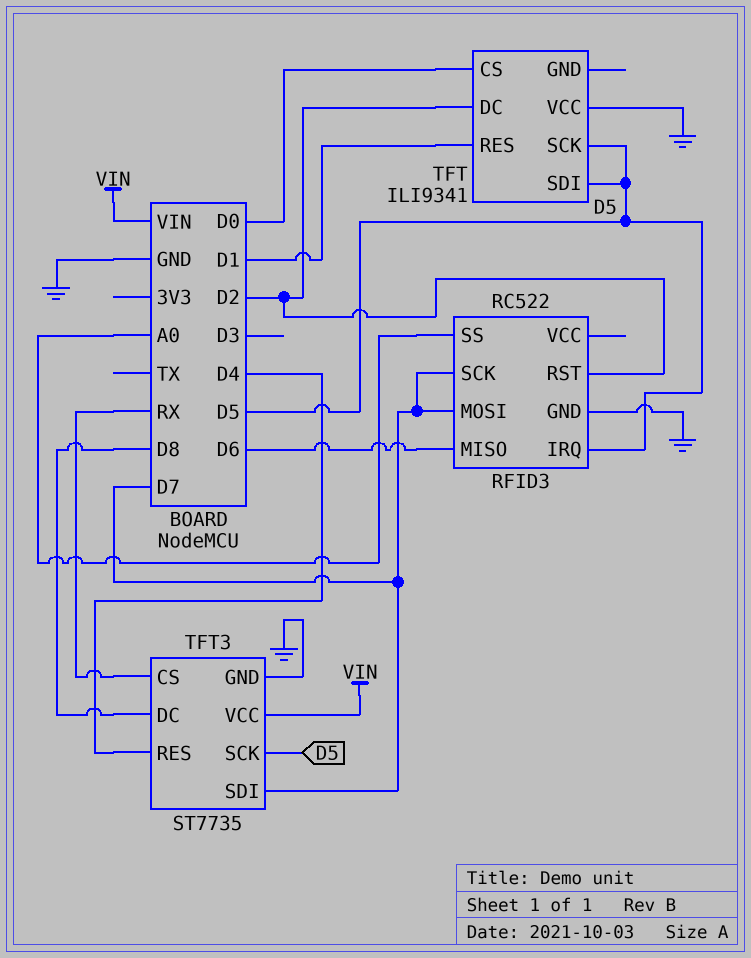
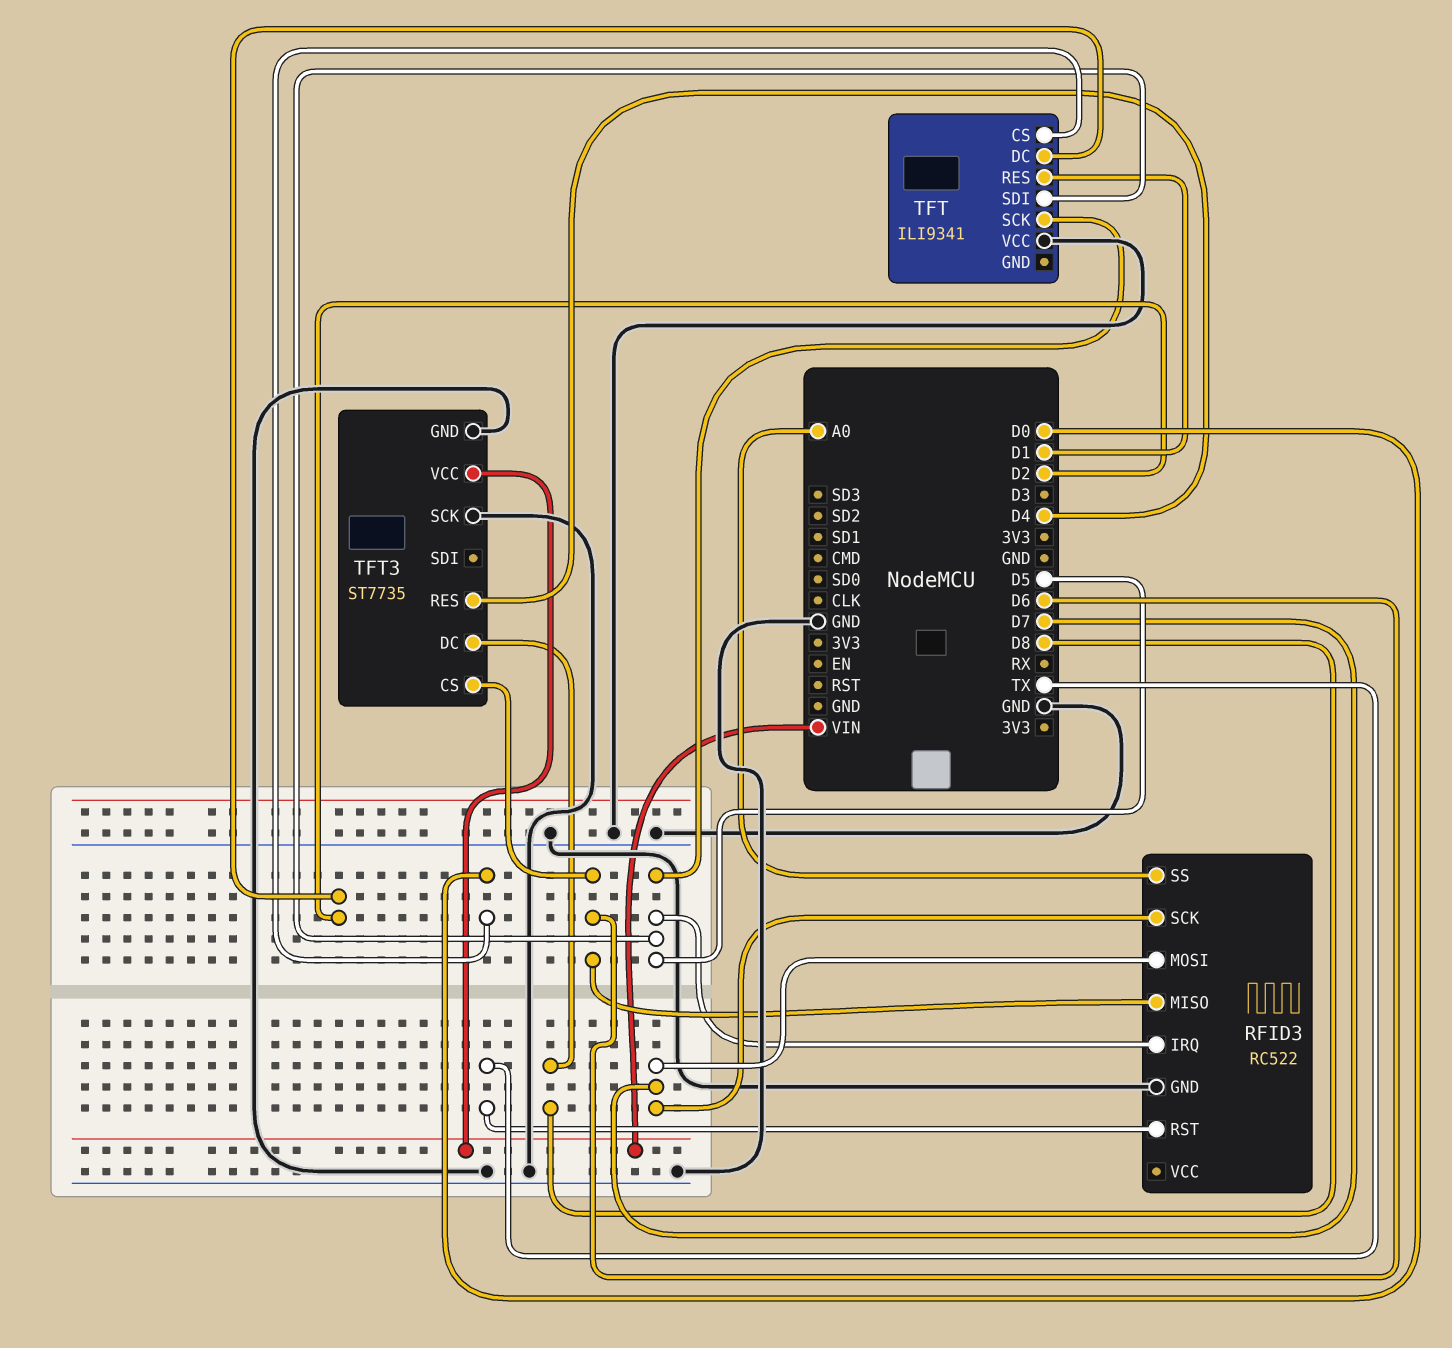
RFID3 pin RST: D2 -> TX
TFT3 pin CS: RX -> D6
TFT3 pin SCK: D5 -> GND
TFT3 pin SDI: D7 -> none

